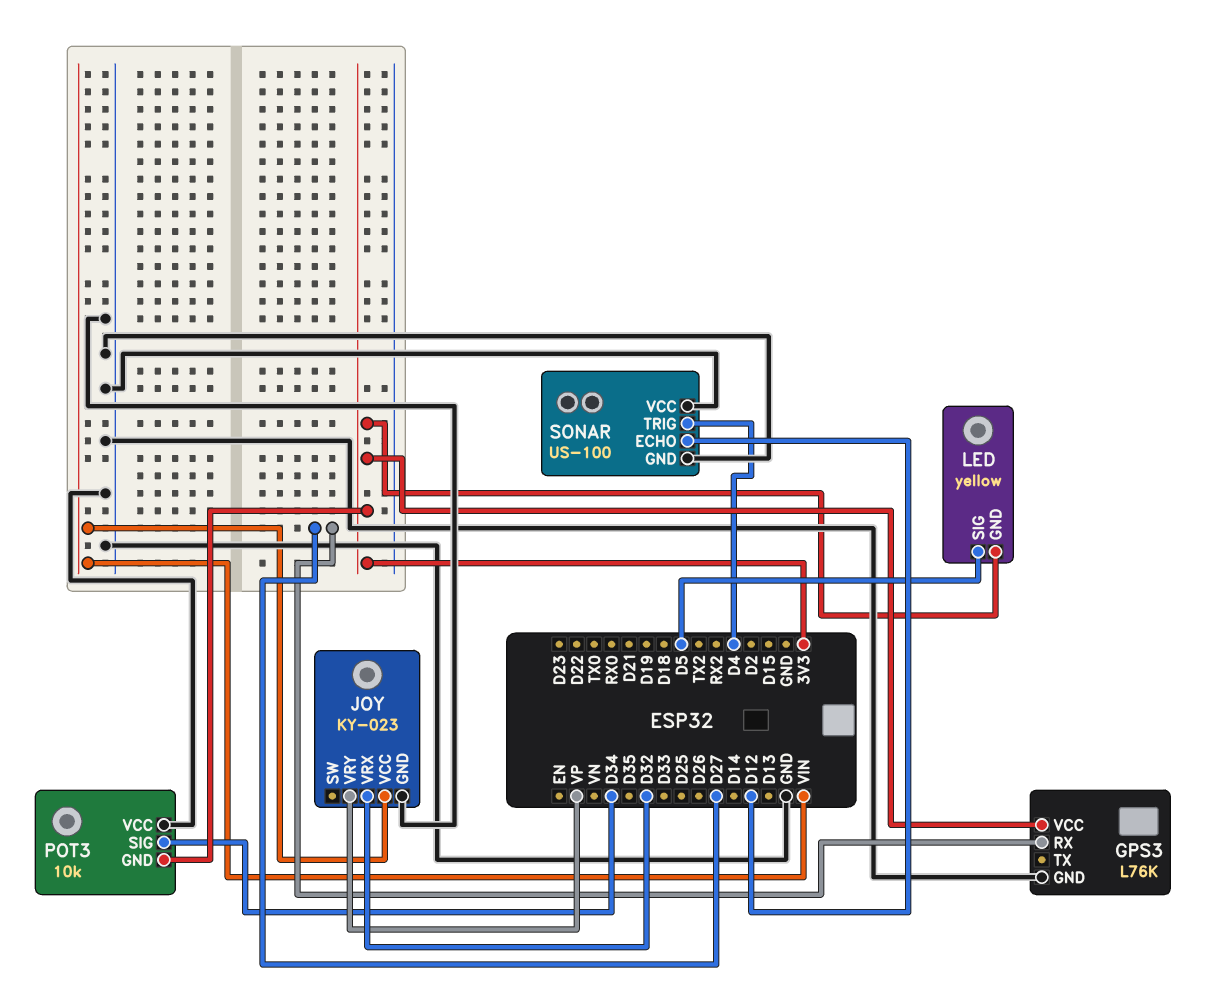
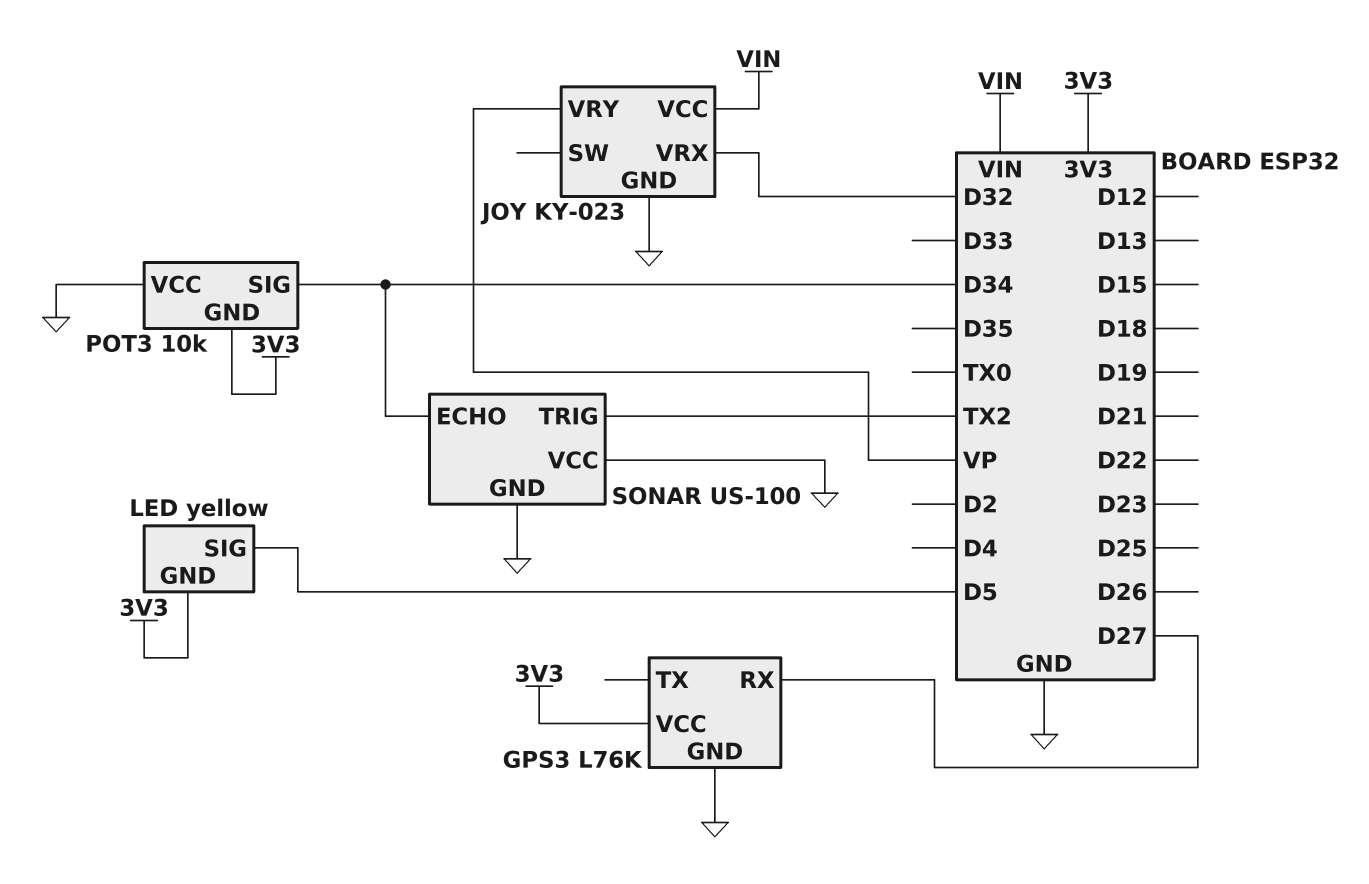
SONAR pin ECHO: D12 -> D34
SONAR pin TRIG: D4 -> TX2

